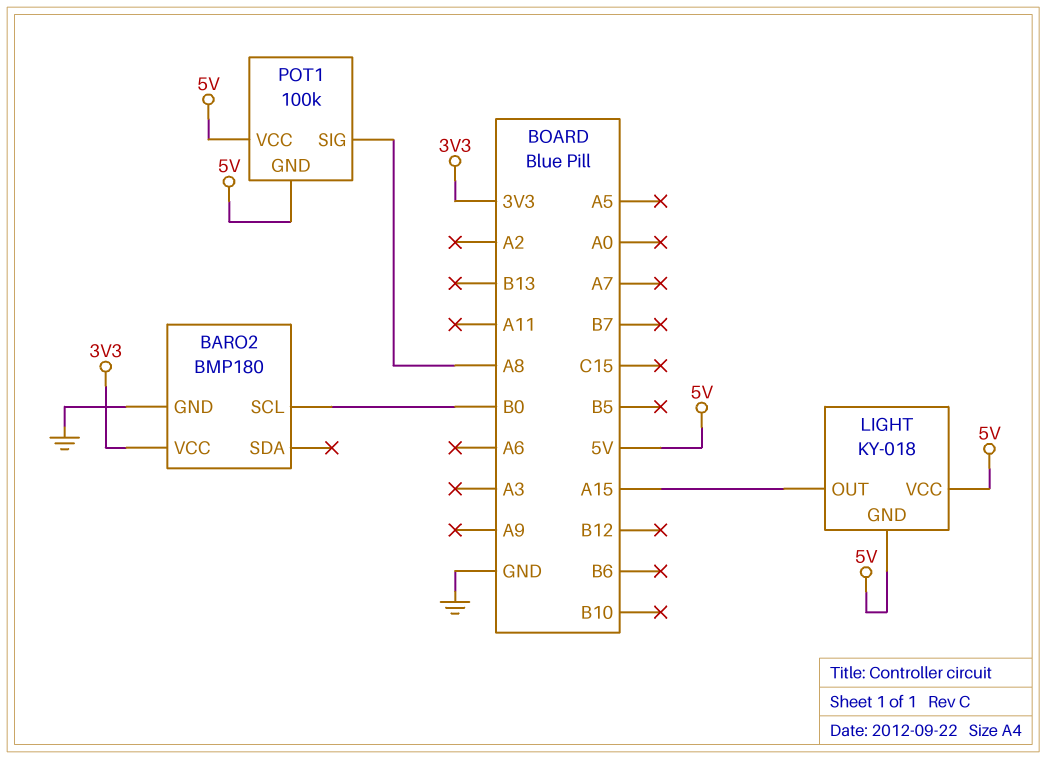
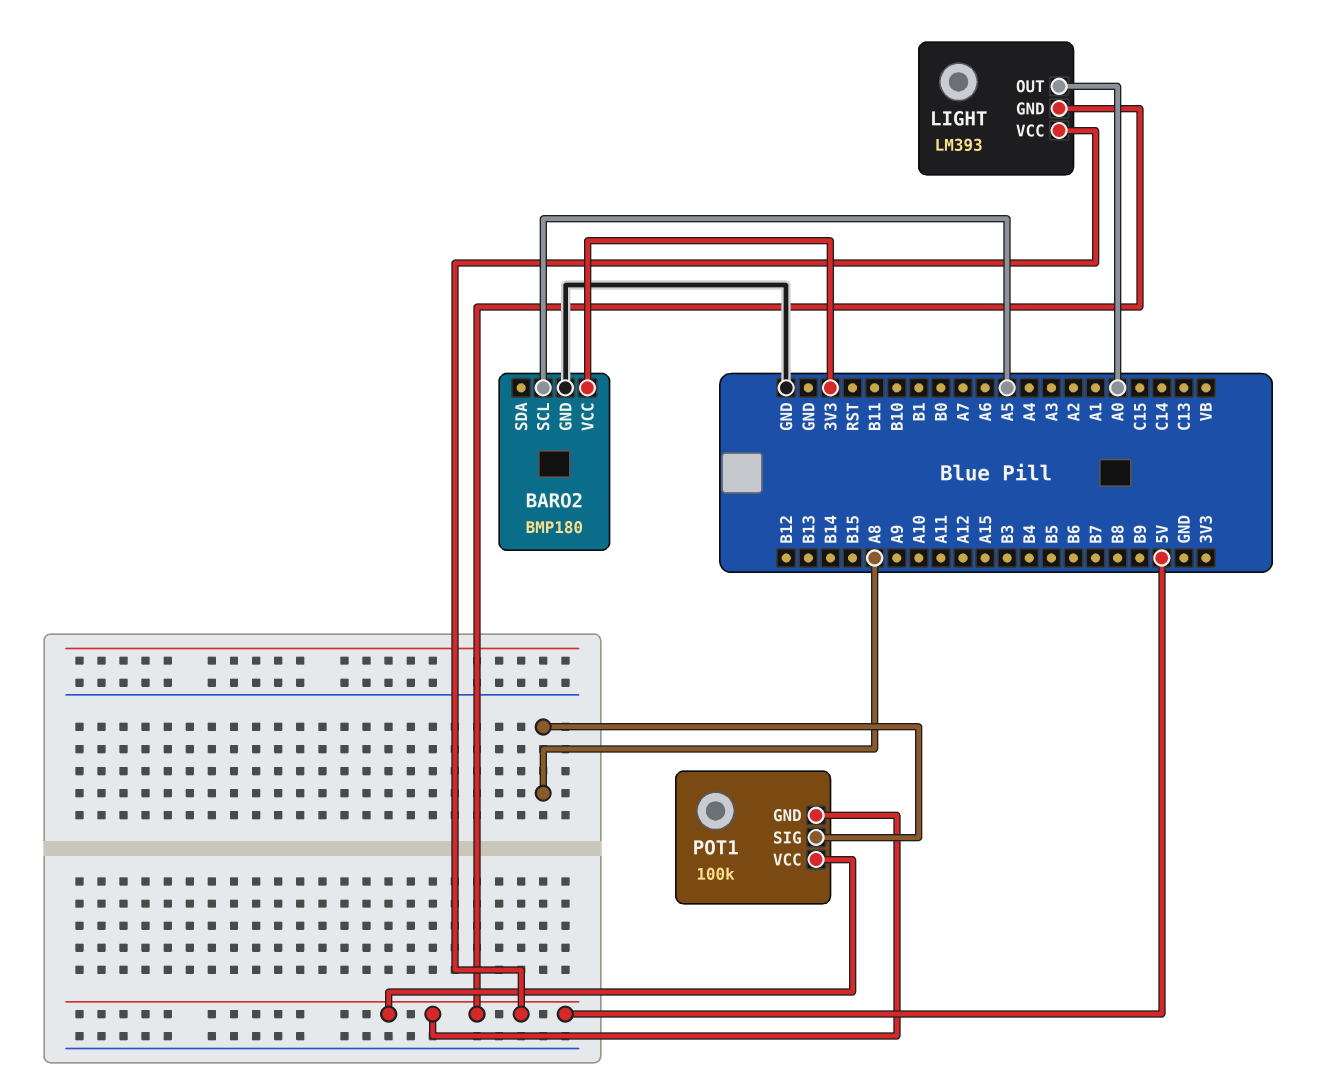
BARO2 pin SCL: B0 -> A5
LIGHT: KY-018 -> LM393
LIGHT pin OUT: A15 -> A0

